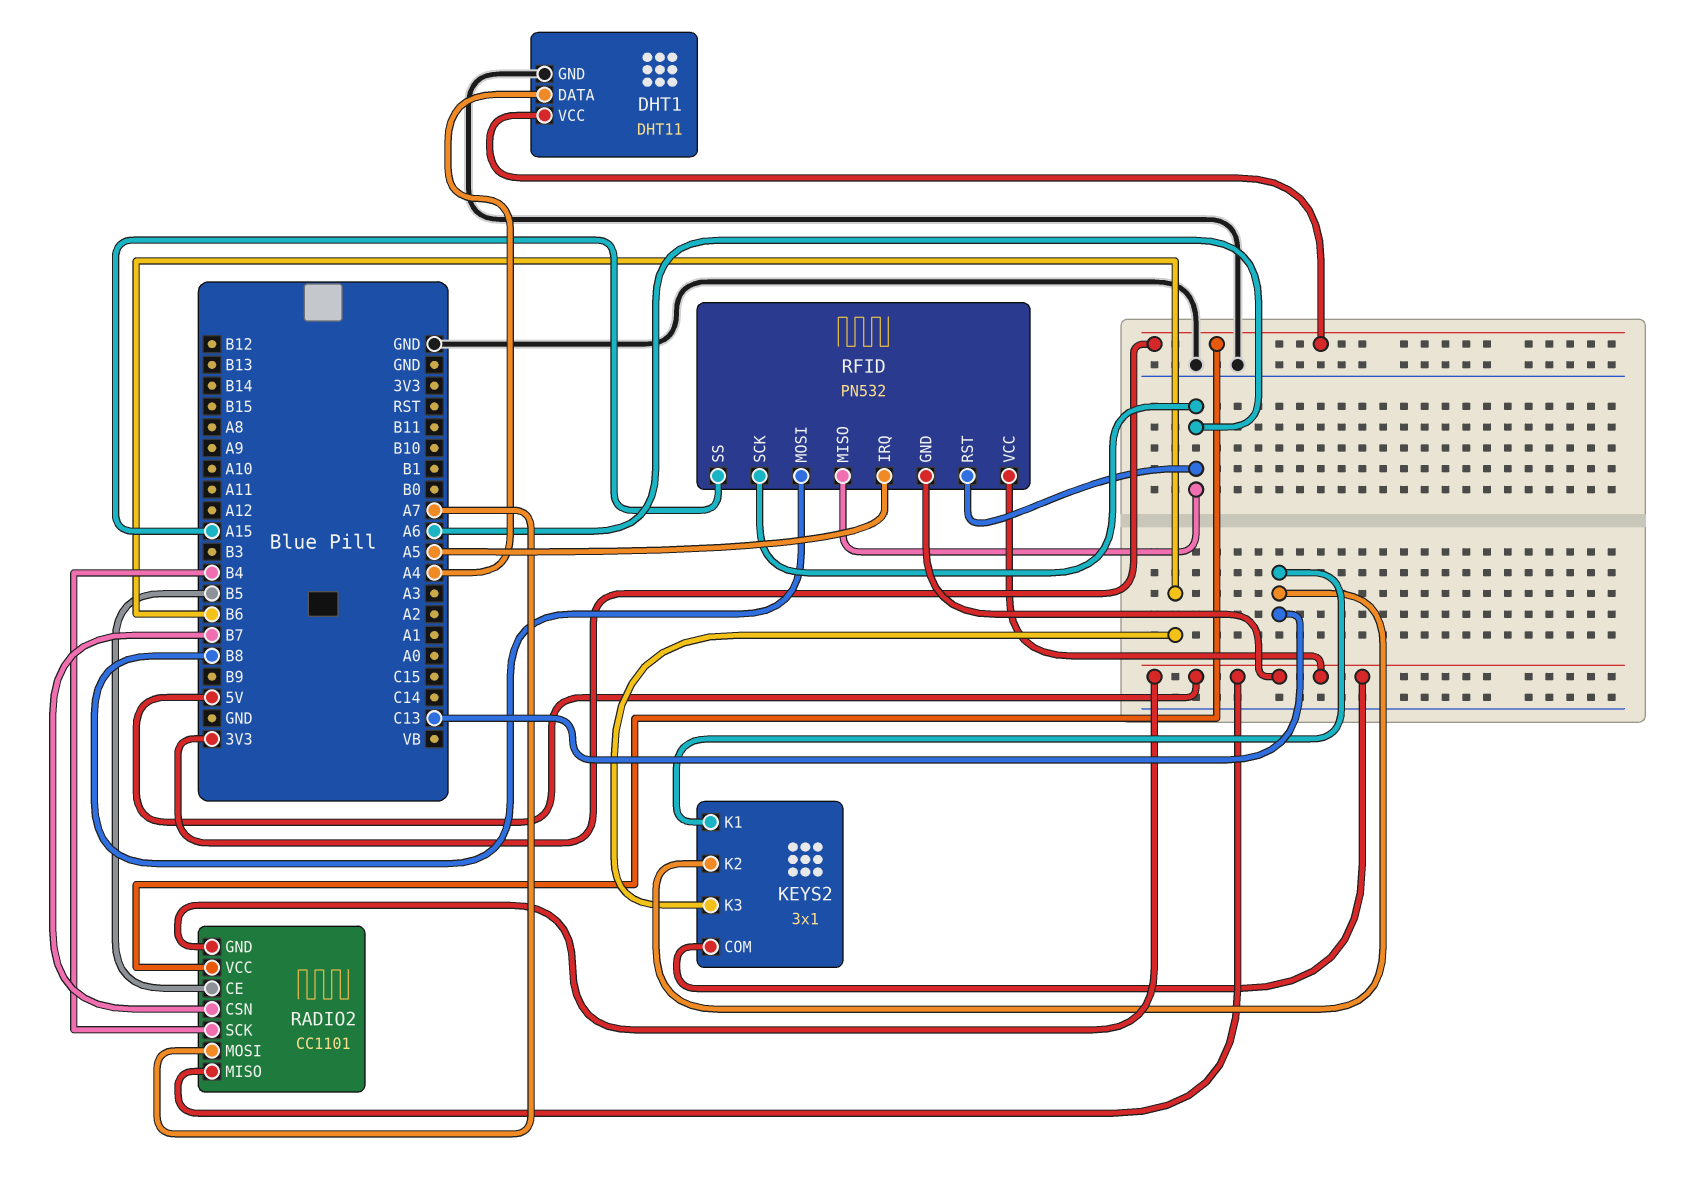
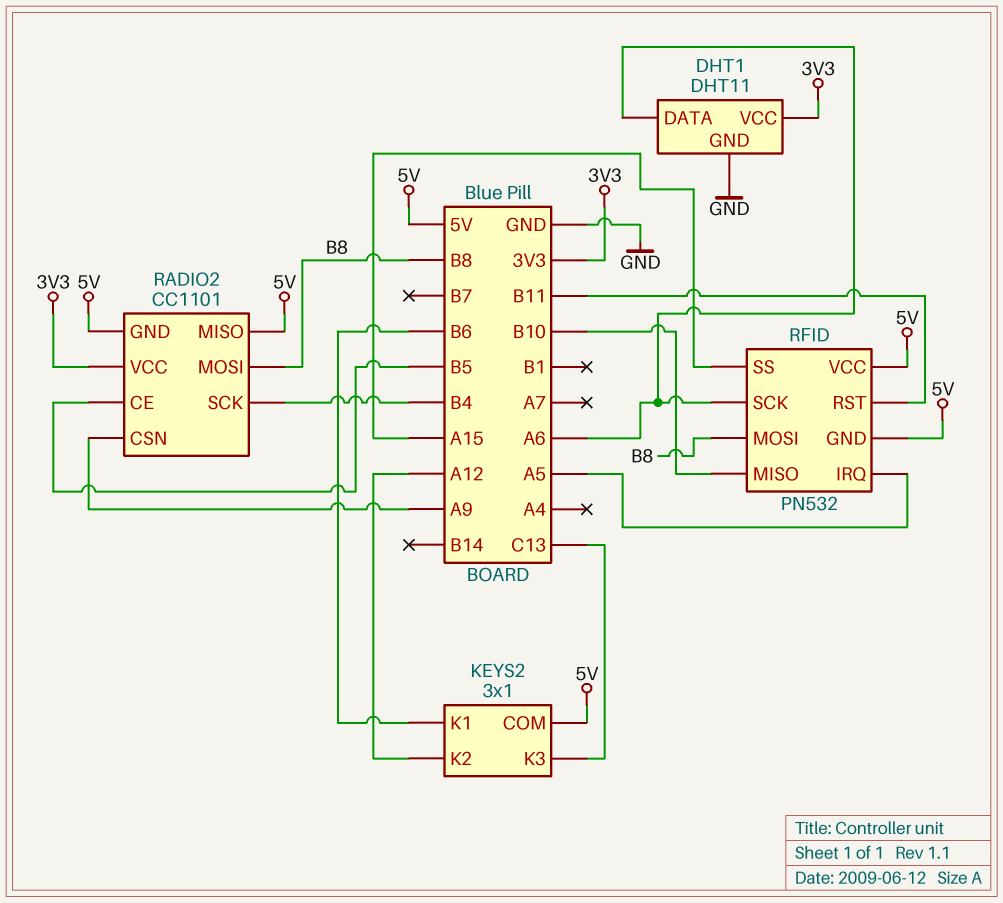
DHT1 pin DATA: A4 -> A6
KEYS2 pin K1: C13 -> B6
KEYS2 pin K2: C13 -> A12
KEYS2 pin K3: B6 -> C13
RADIO2 pin CSN: B7 -> A9
RADIO2 pin MOSI: A7 -> B8
RFID pin MISO: A6 -> B10
RFID pin RST: A6 -> B11

